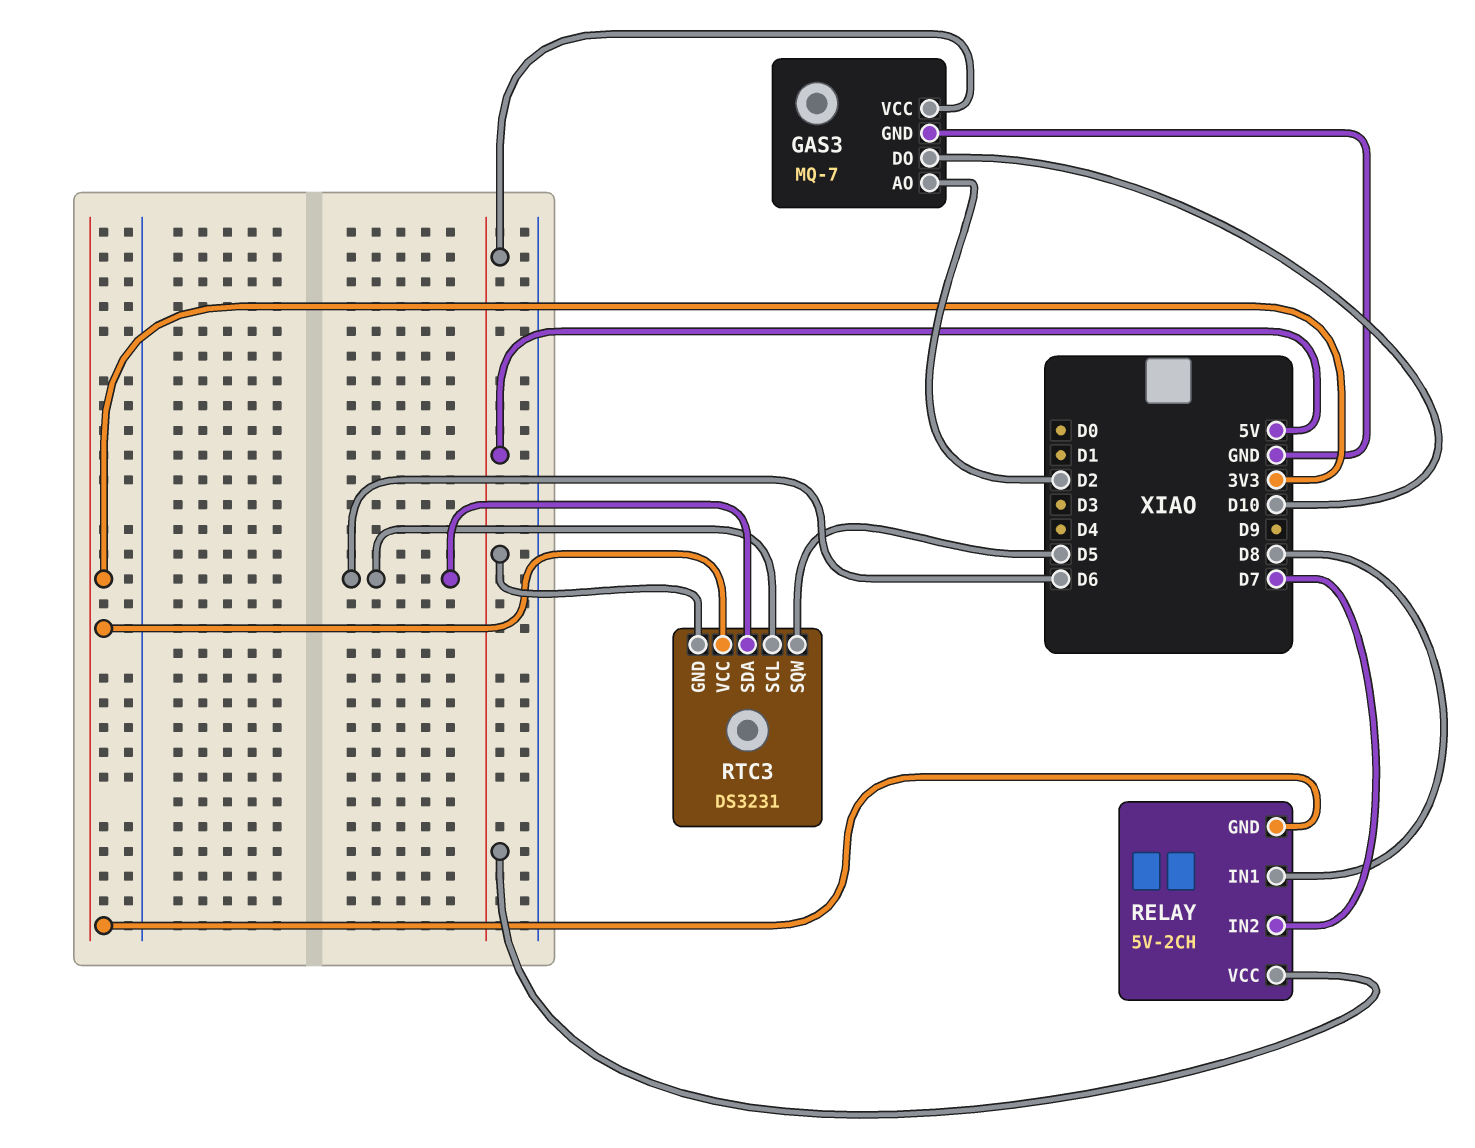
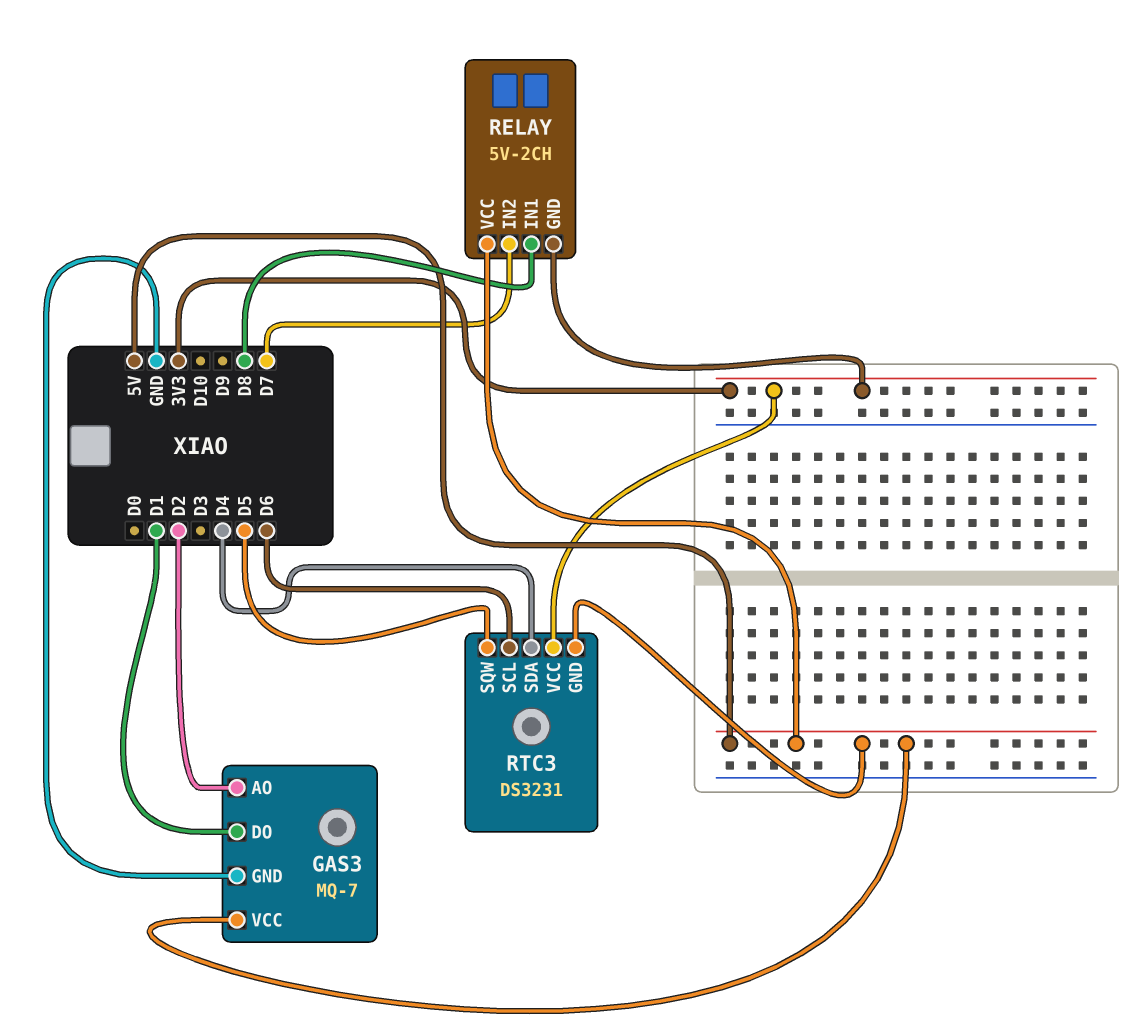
GAS3 pin DO: D10 -> D1
RTC3 pin SDA: D6 -> D4

